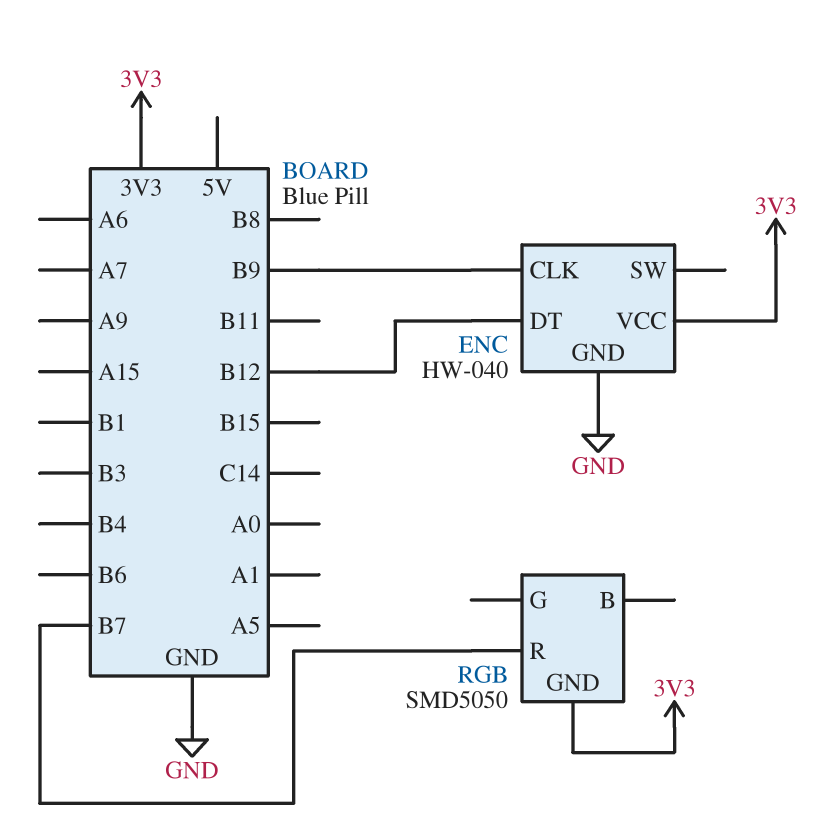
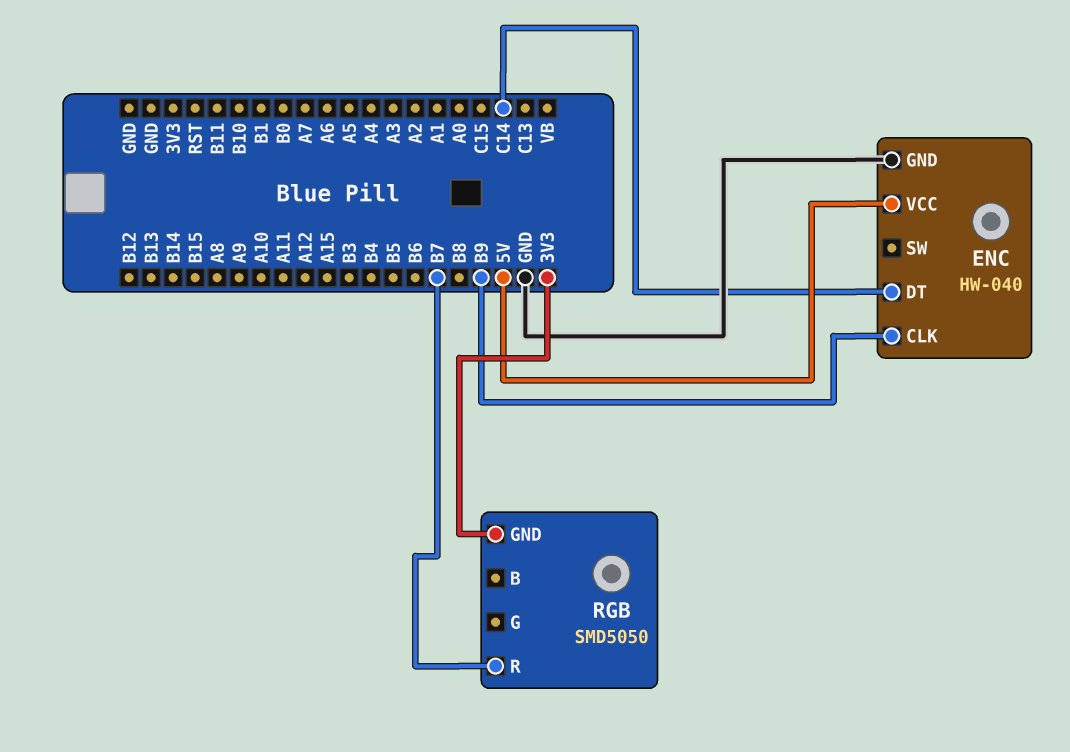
ENC pin DT: B12 -> C14
ENC pin VCC: 3V3 -> 5V

